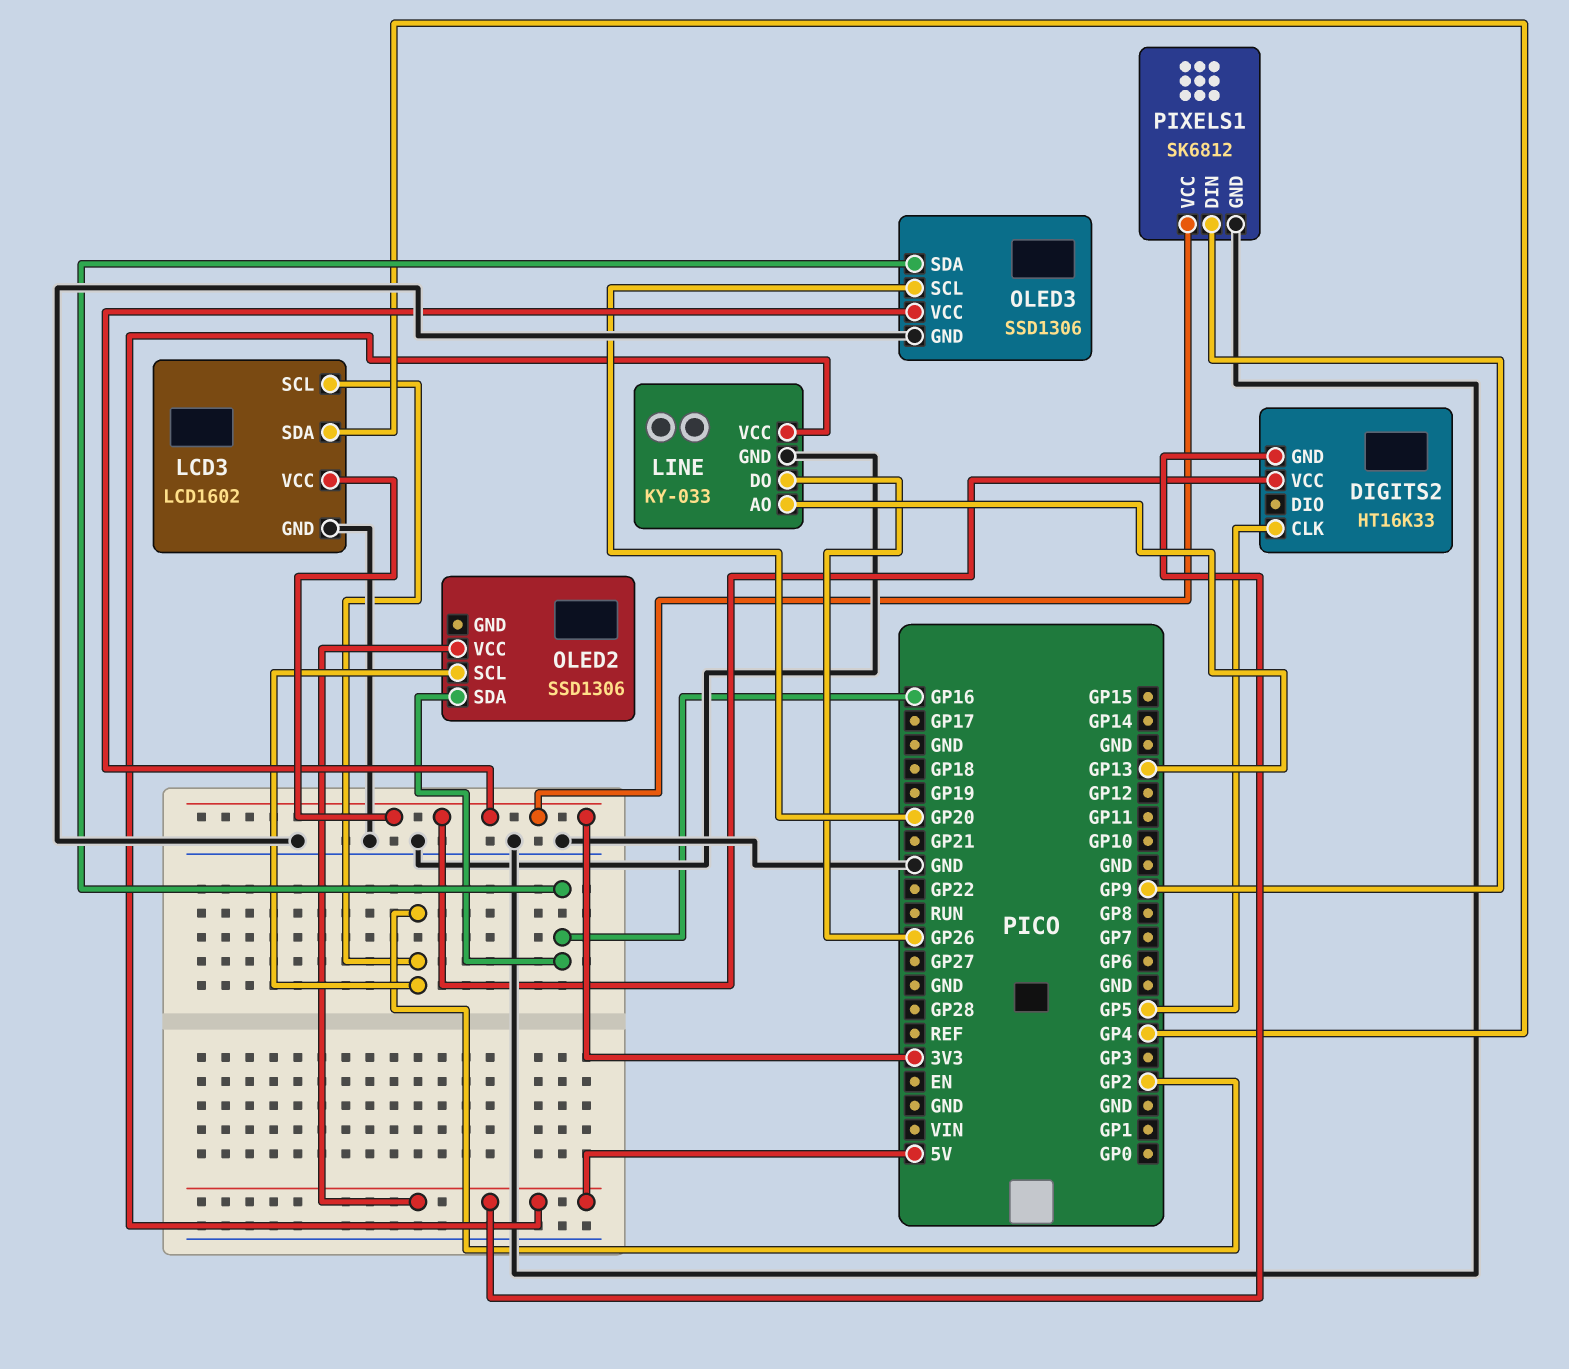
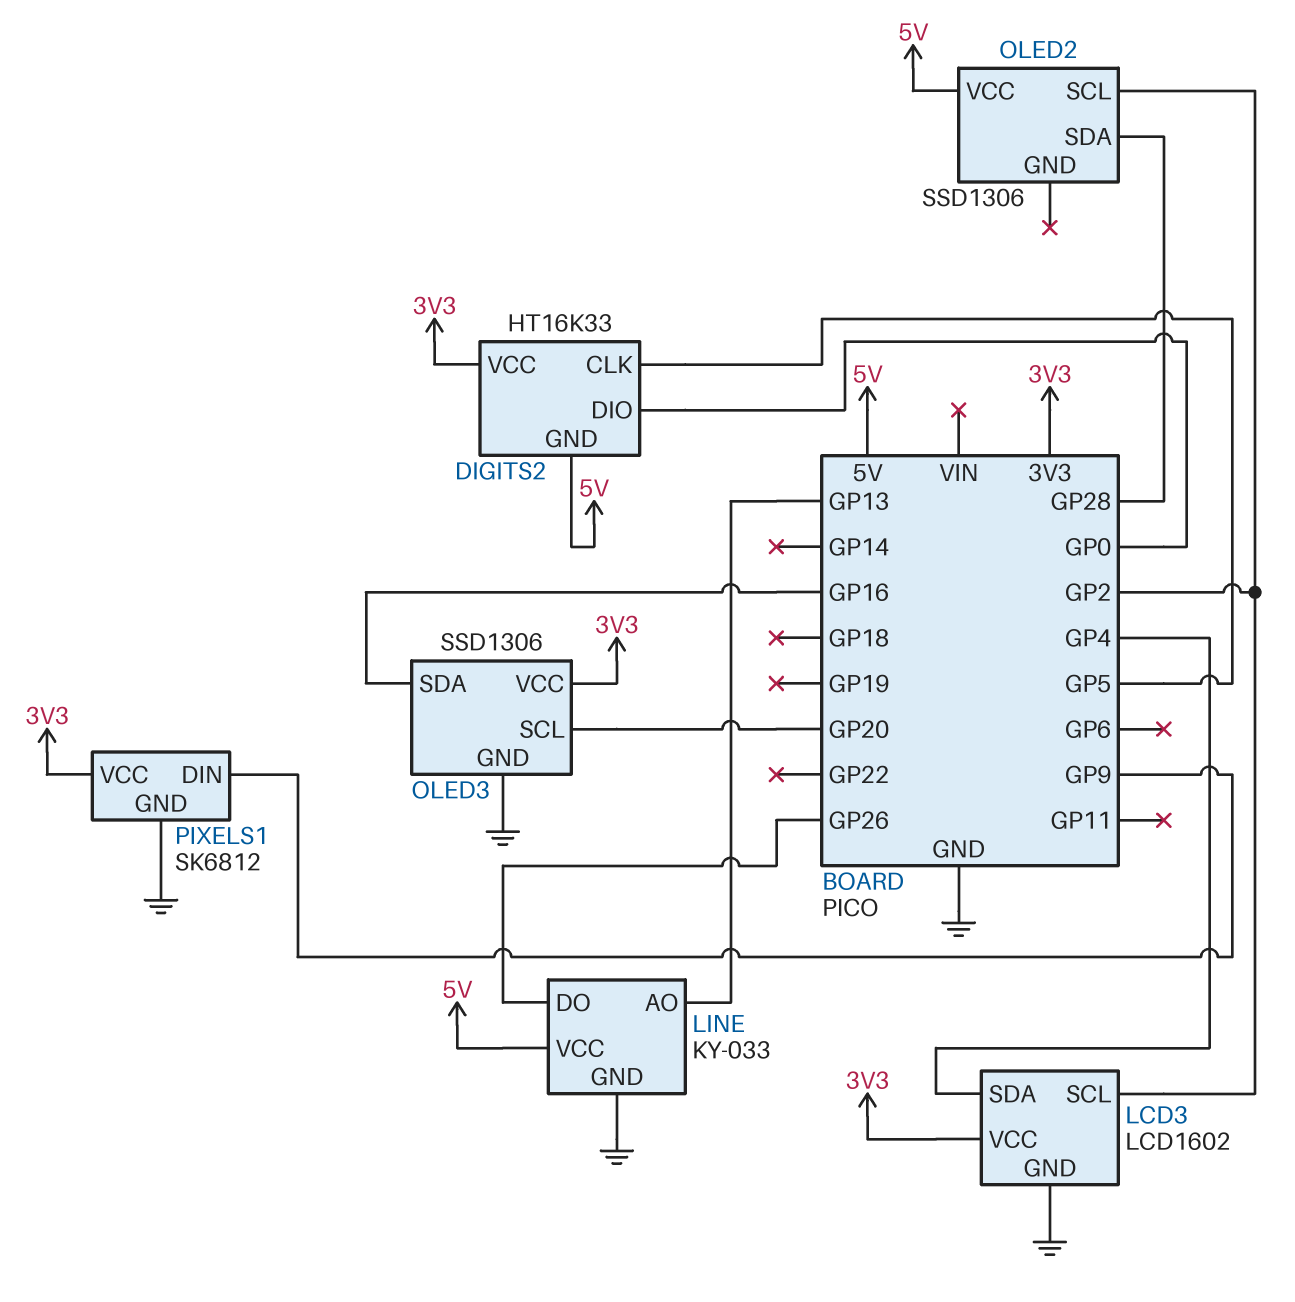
DIGITS2 pin DIO: none -> GP0
OLED2 pin SDA: GP16 -> GP28

